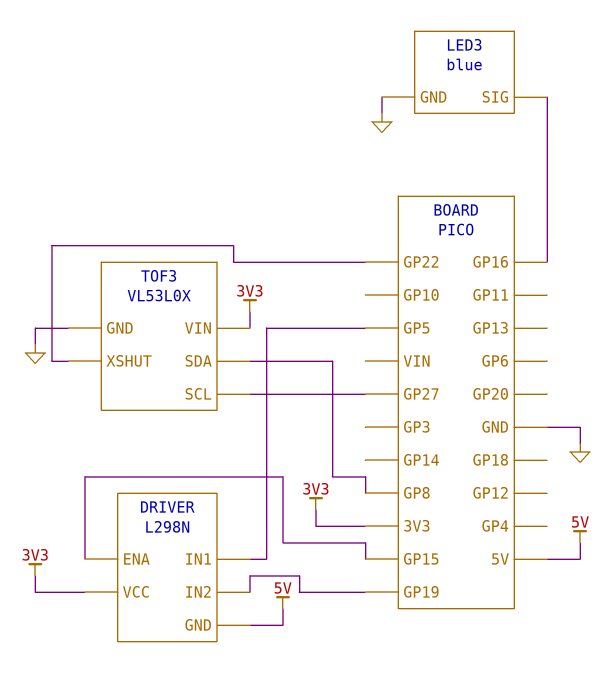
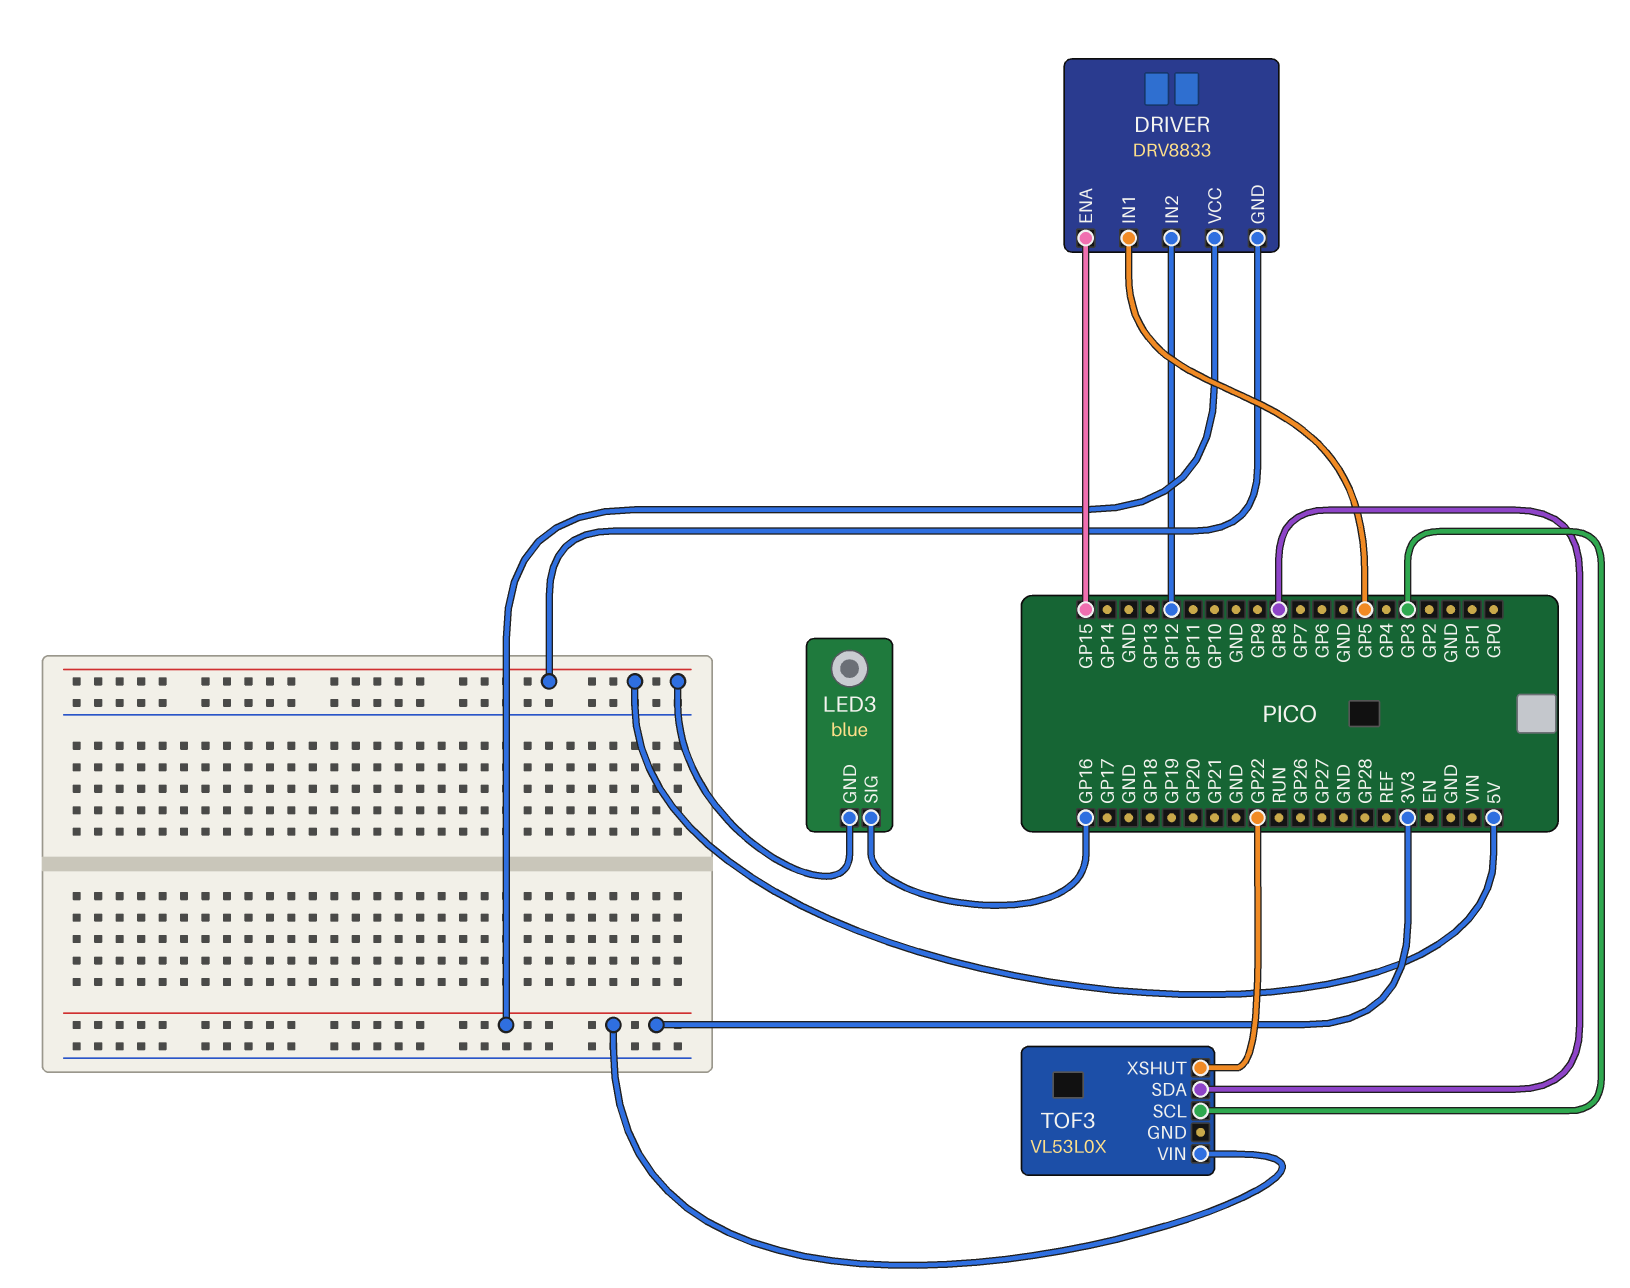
DRIVER: L298N -> DRV8833
DRIVER pin IN2: GP19 -> GP12
LED3 pin GND: GND -> 5V
TOF3 pin GND: GND -> none
TOF3 pin SCL: GP27 -> GP3

